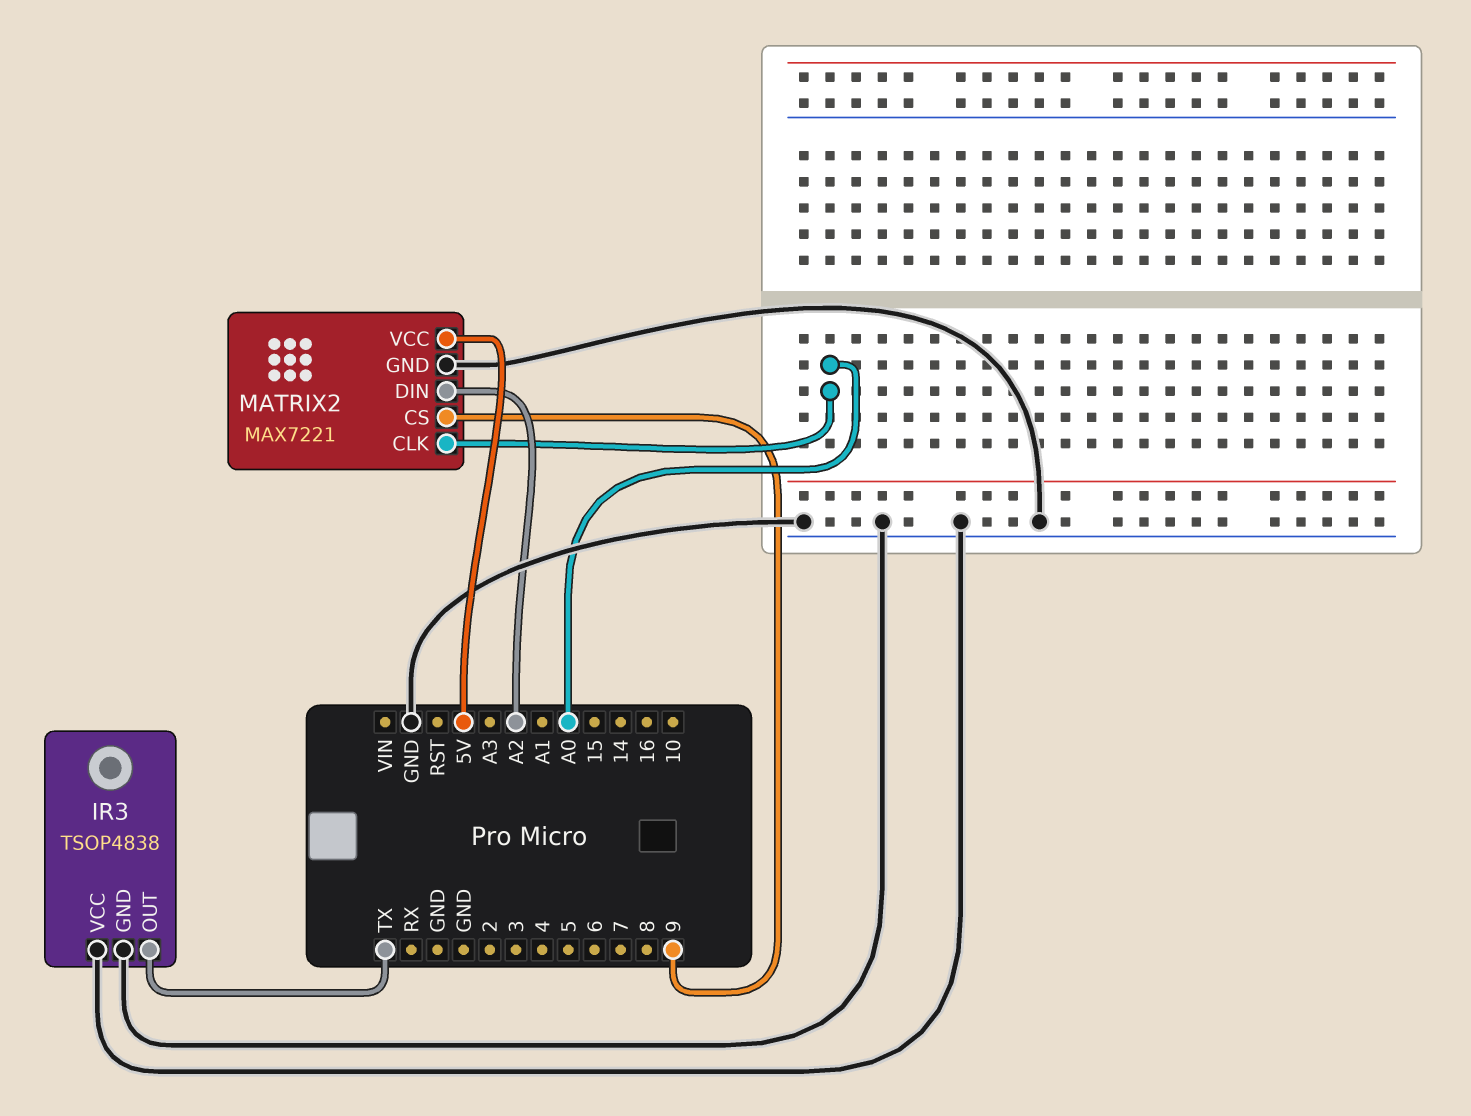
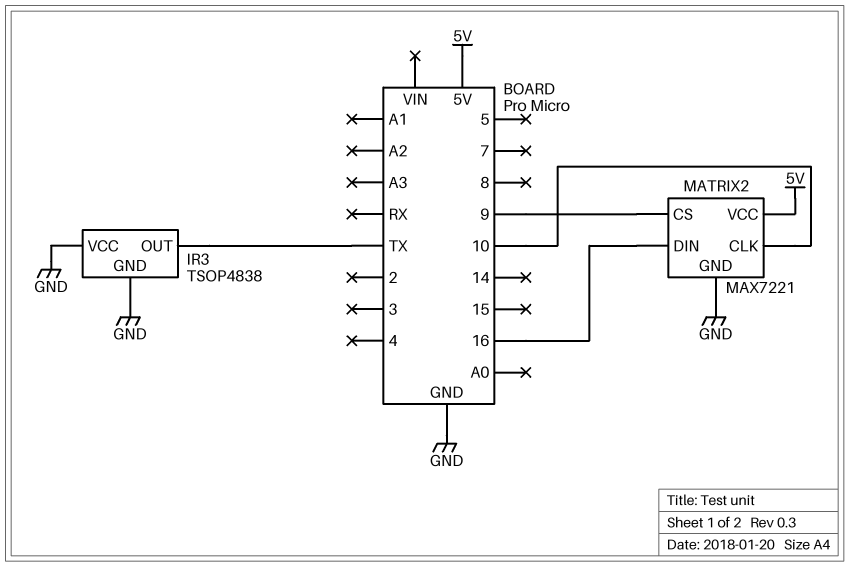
MATRIX2 pin CLK: A0 -> 10
MATRIX2 pin DIN: A2 -> 16

